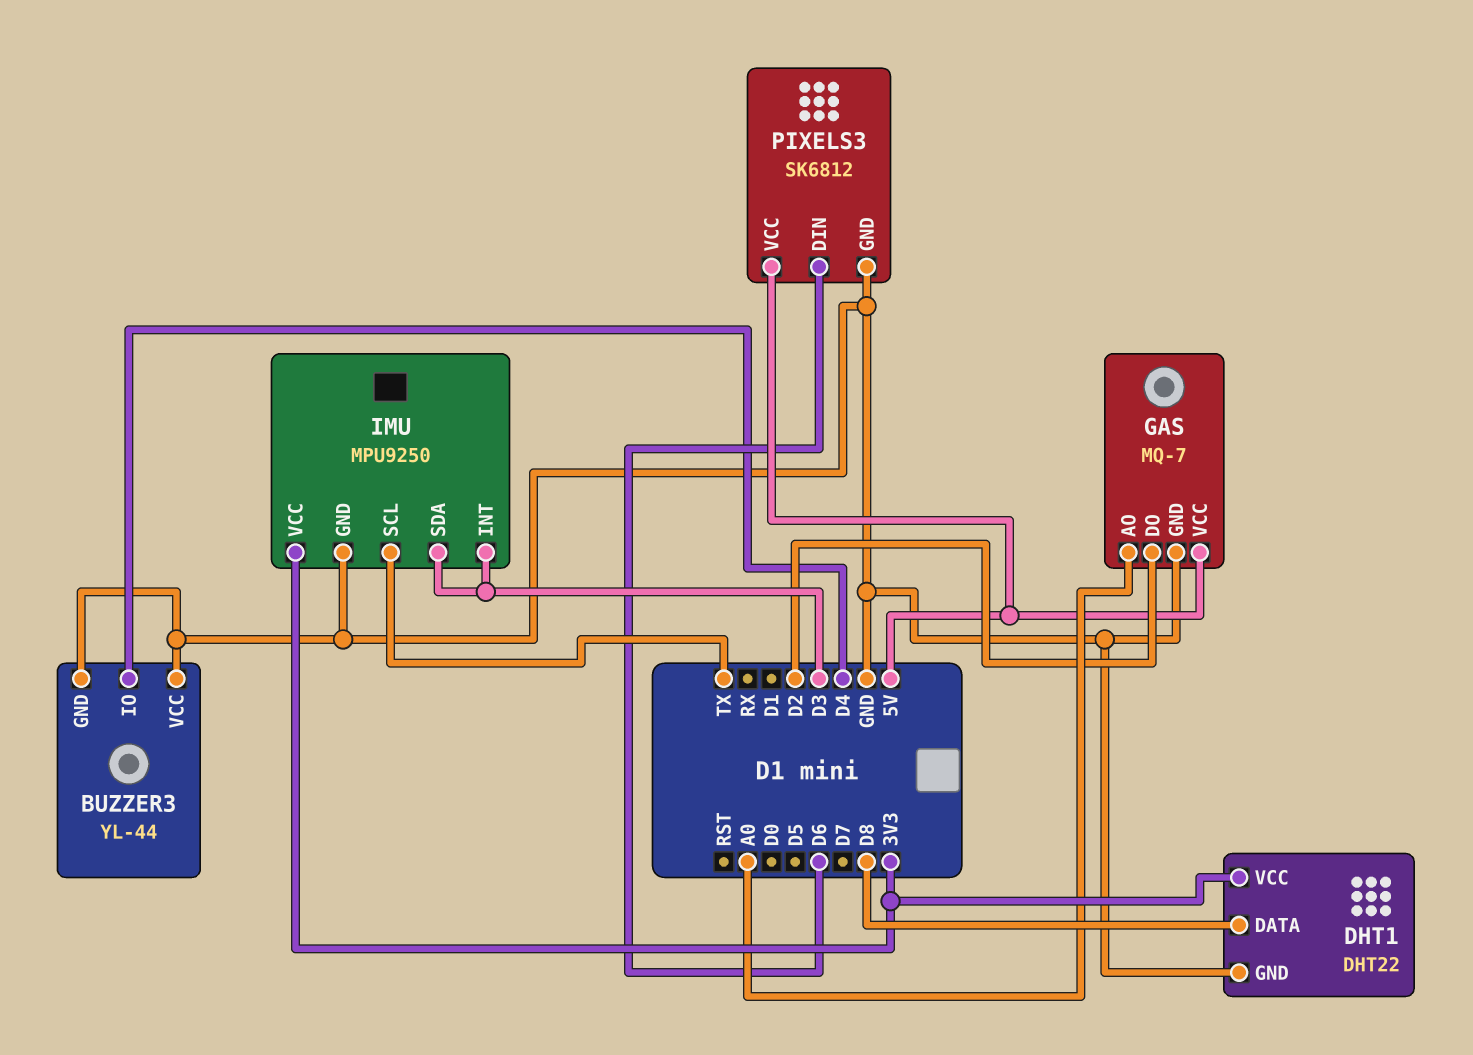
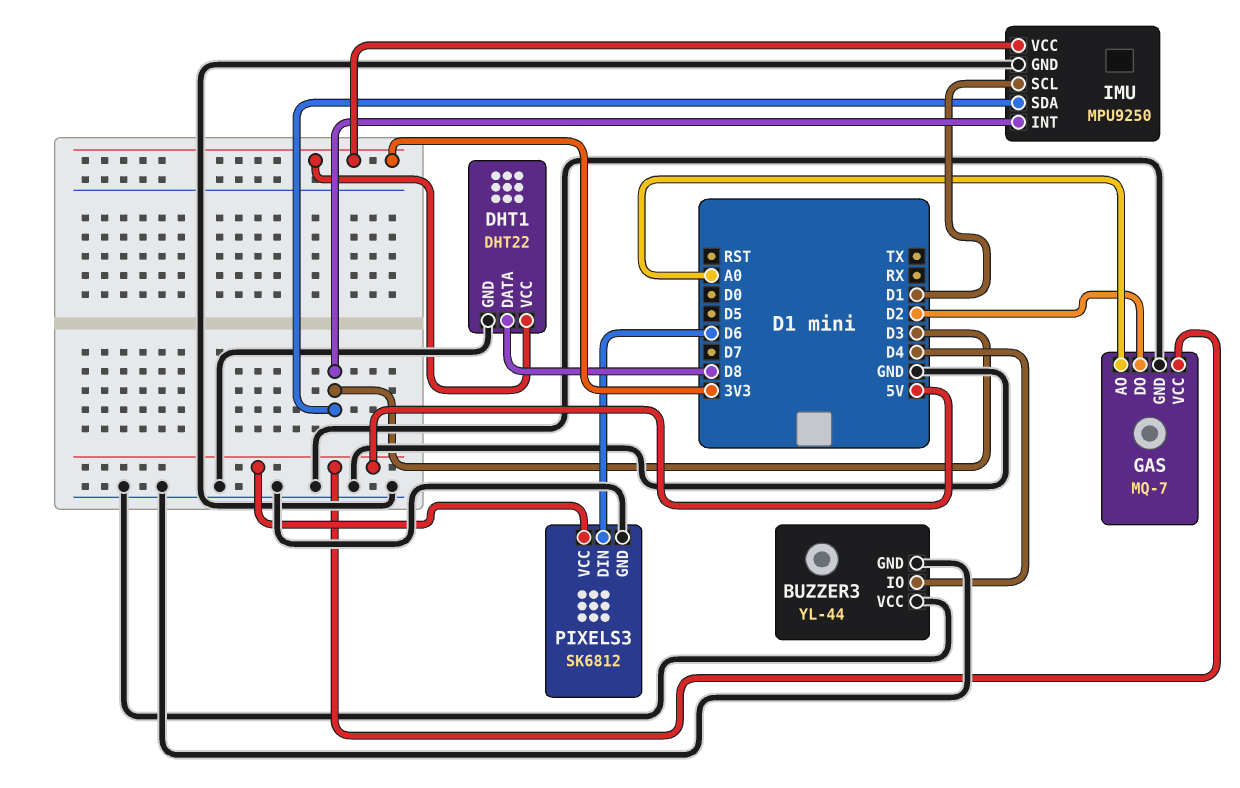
IMU pin SCL: TX -> D1

